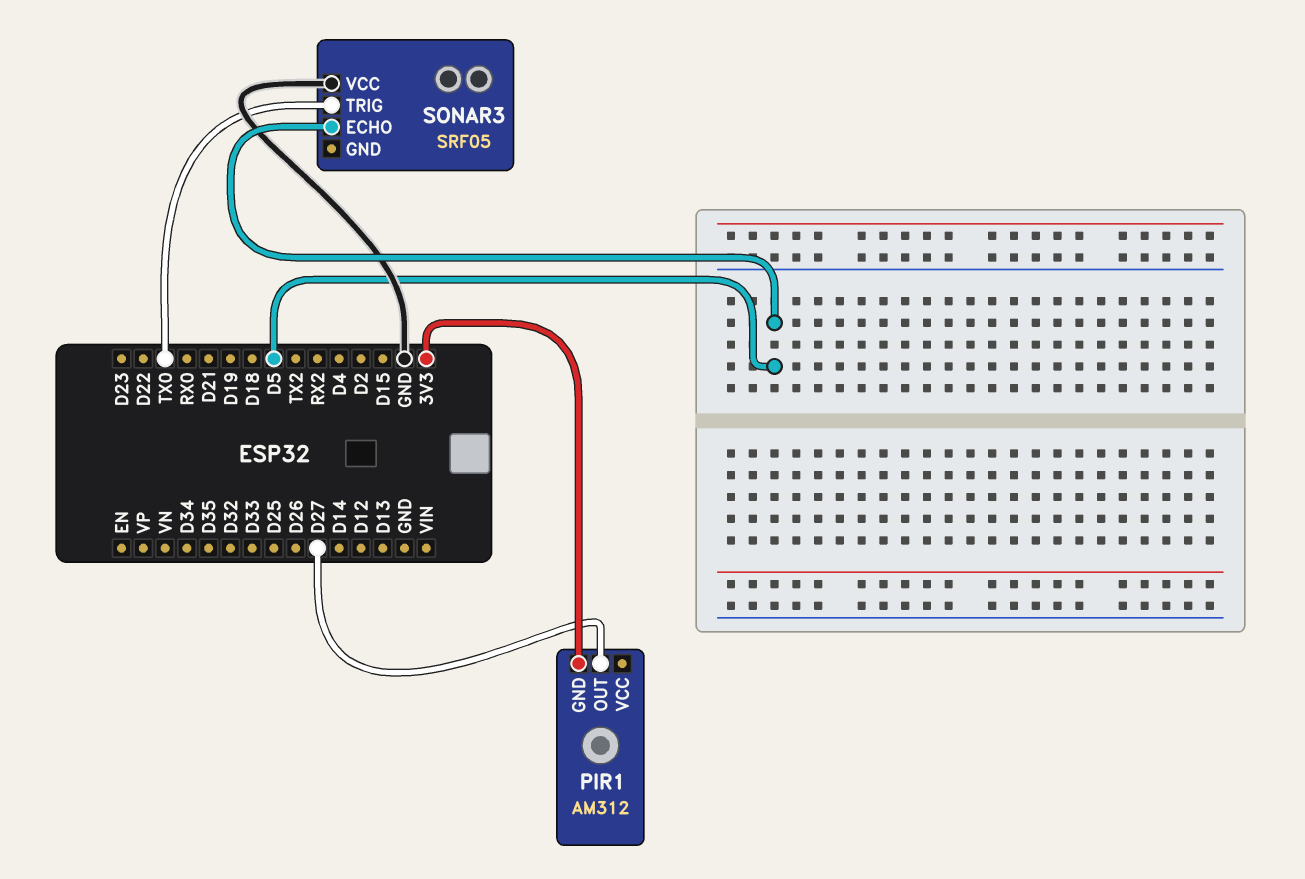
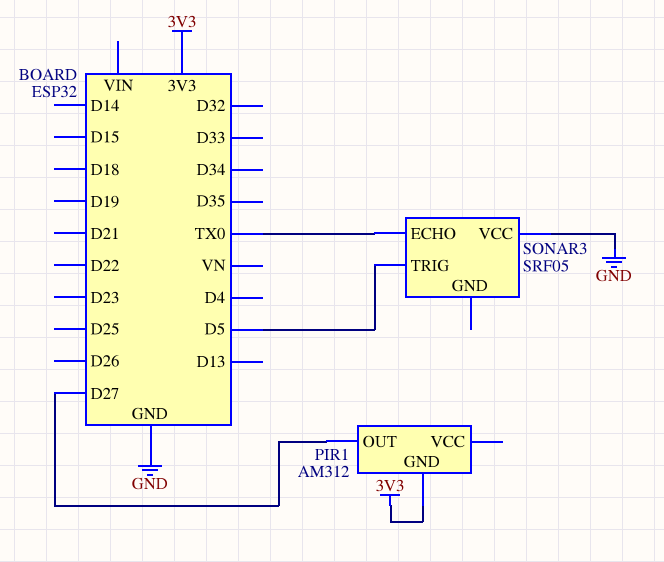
SONAR3 pin ECHO: D5 -> TX0
SONAR3 pin TRIG: TX0 -> D5

